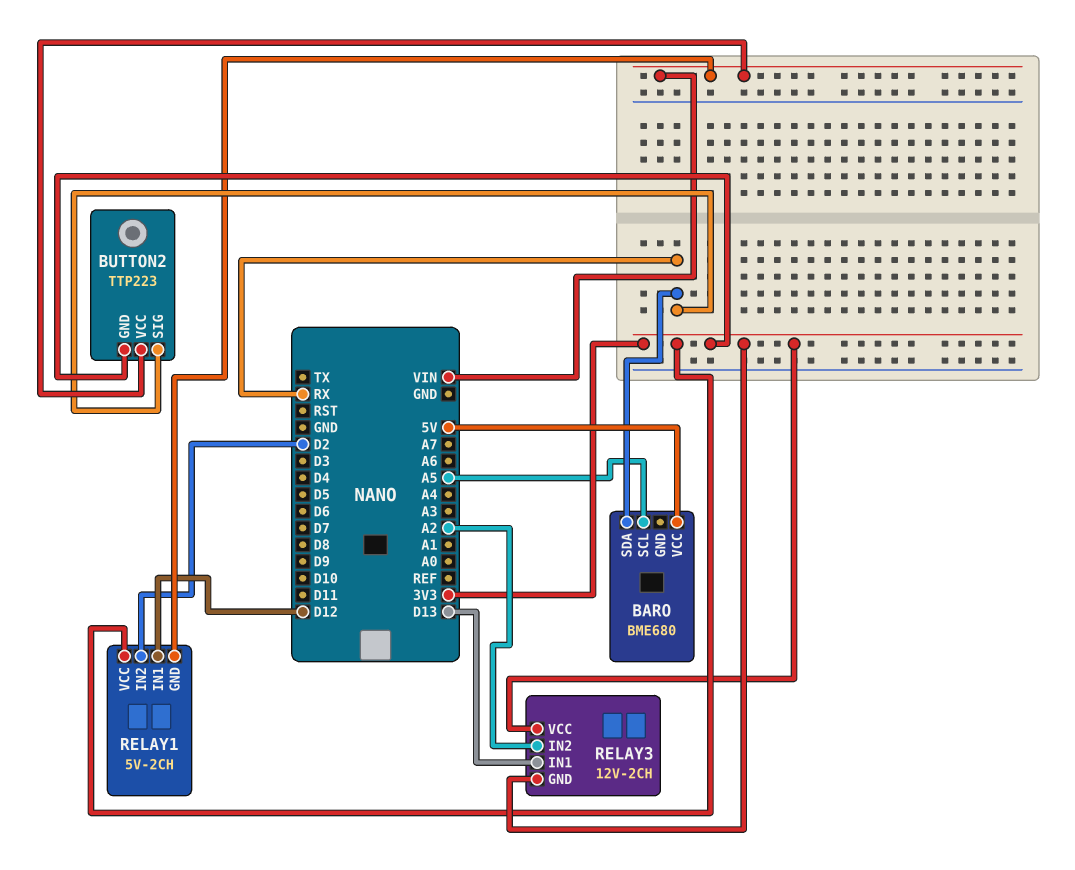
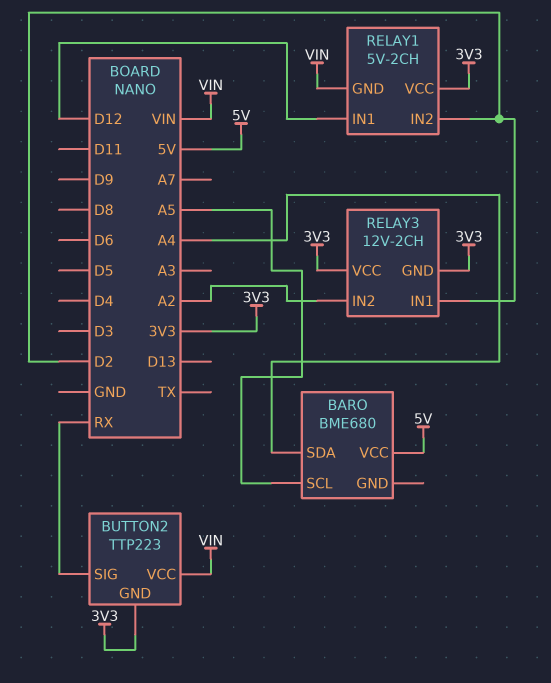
BARO pin SDA: RX -> A4
RELAY3 pin IN1: D13 -> D2

